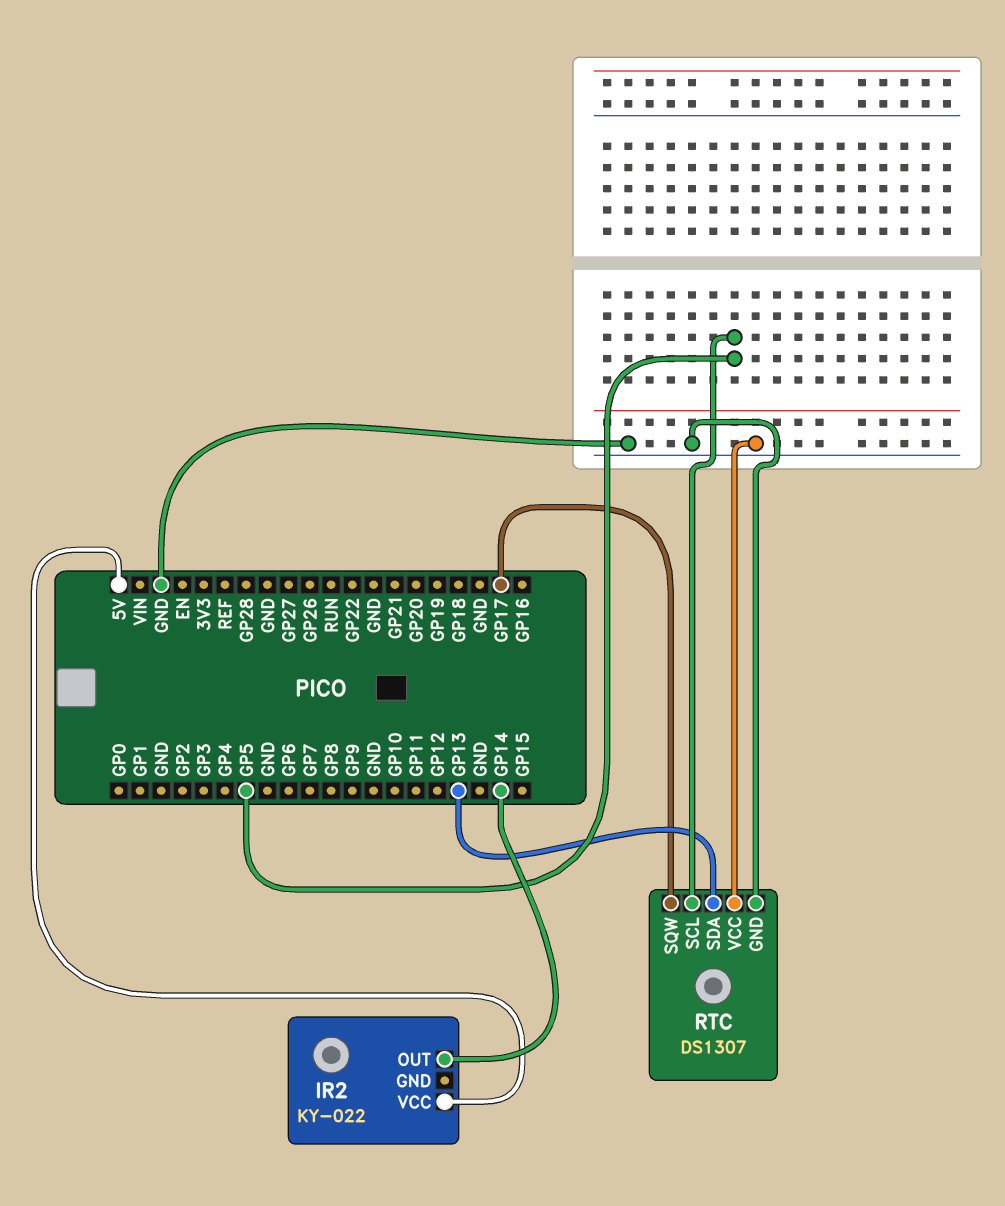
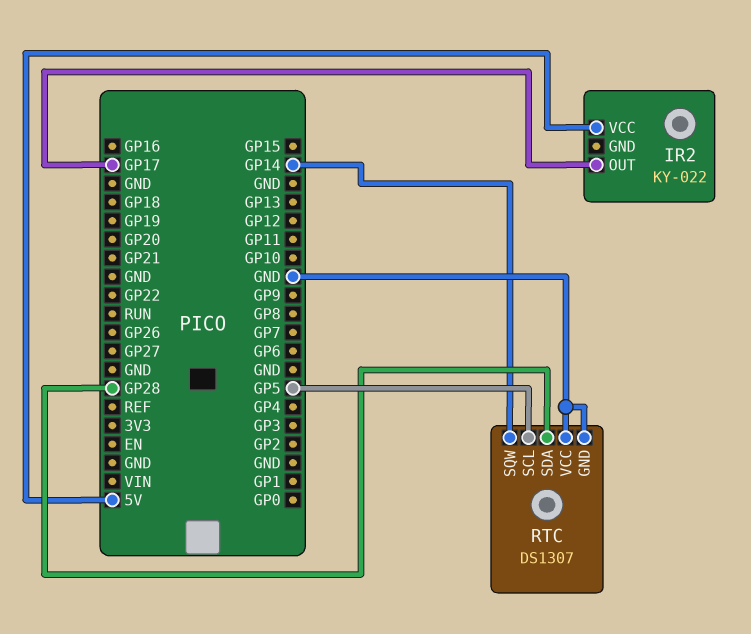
IR2 pin OUT: GP14 -> GP17
RTC pin SDA: GP13 -> GP28
RTC pin SQW: GP17 -> GP14

